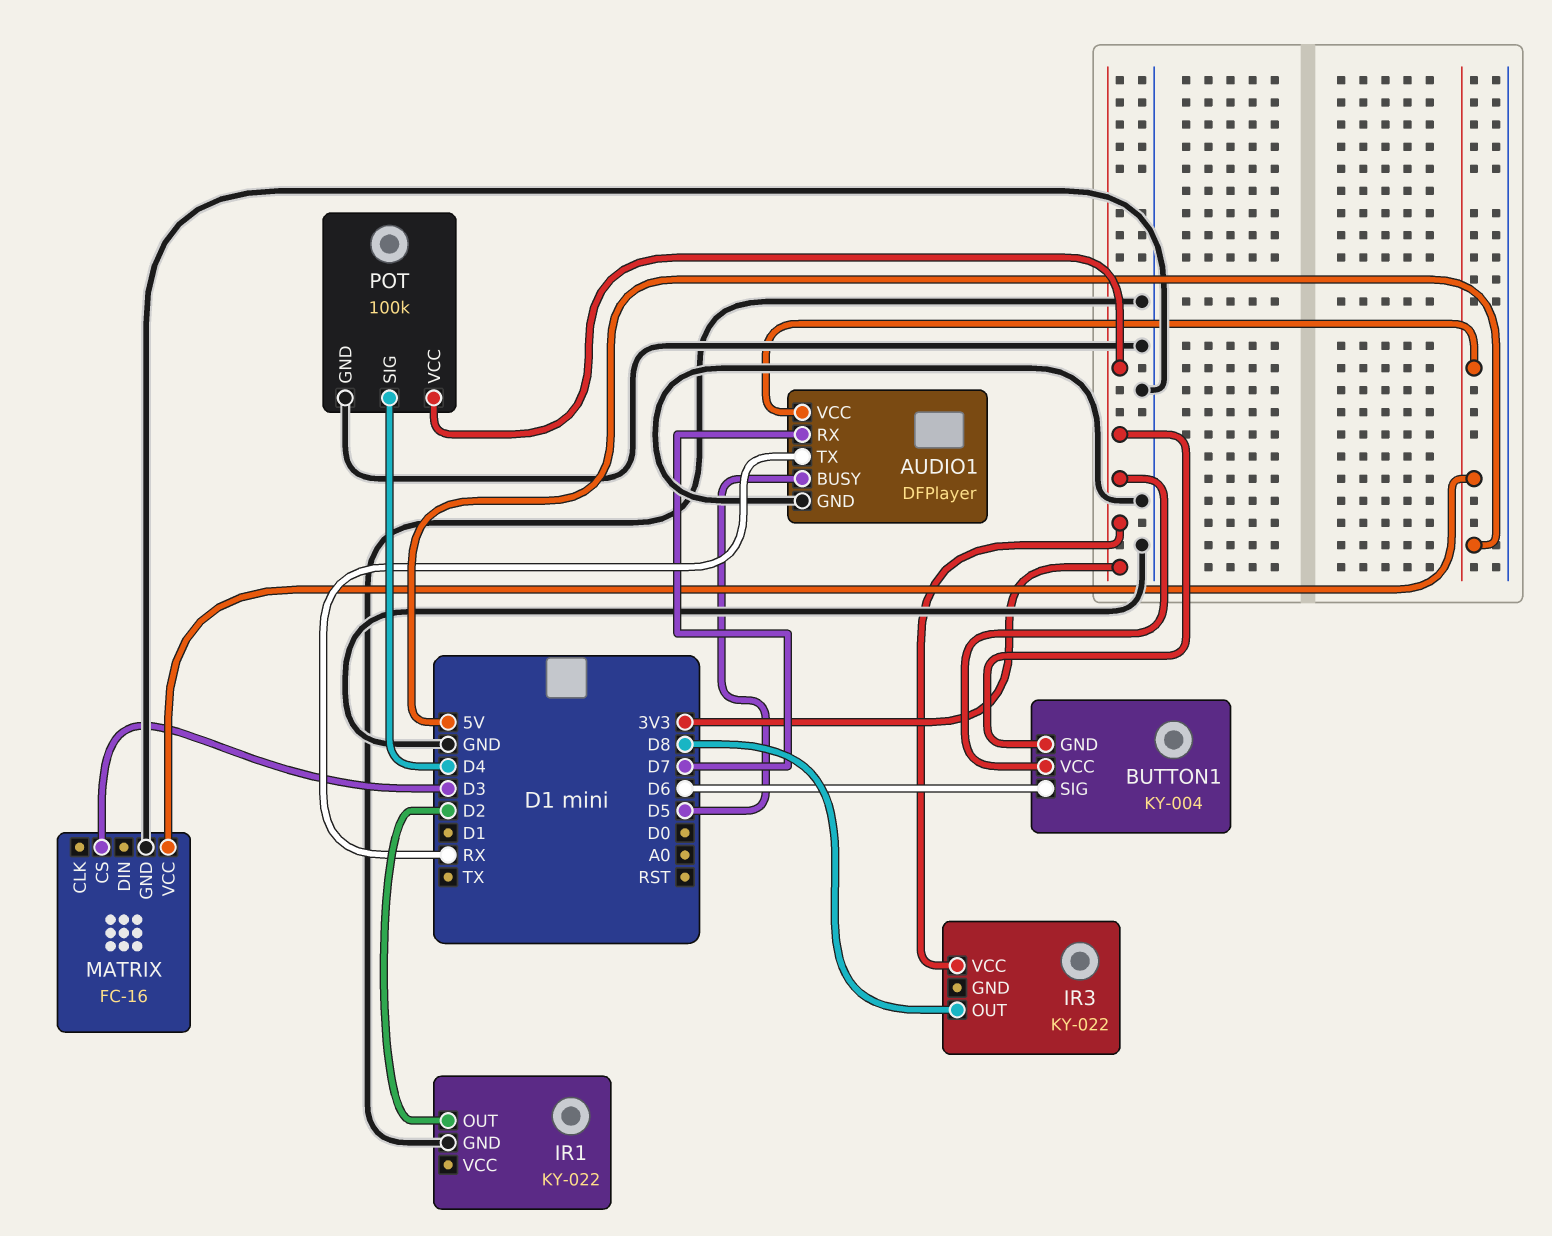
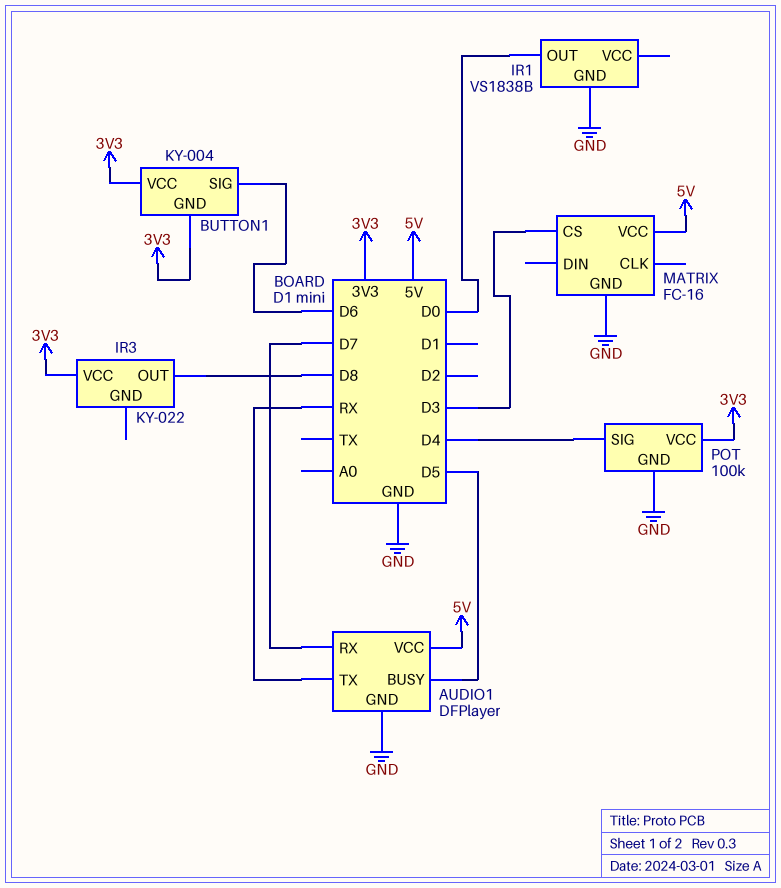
IR1: KY-022 -> VS1838B
IR1 pin OUT: D2 -> D0

